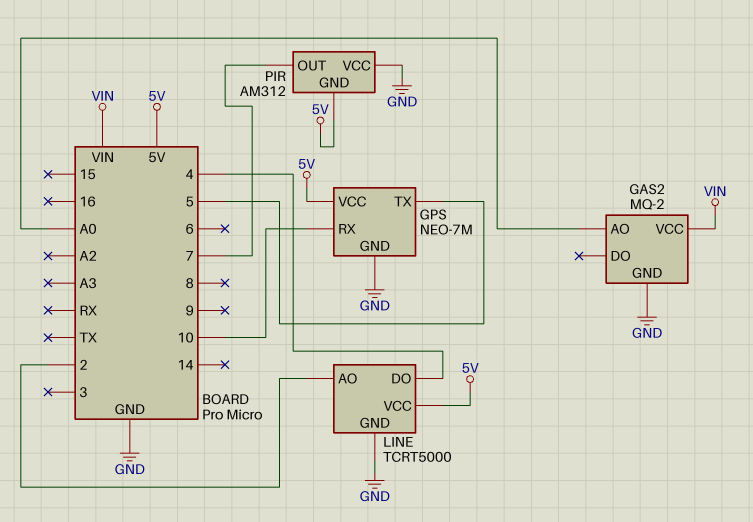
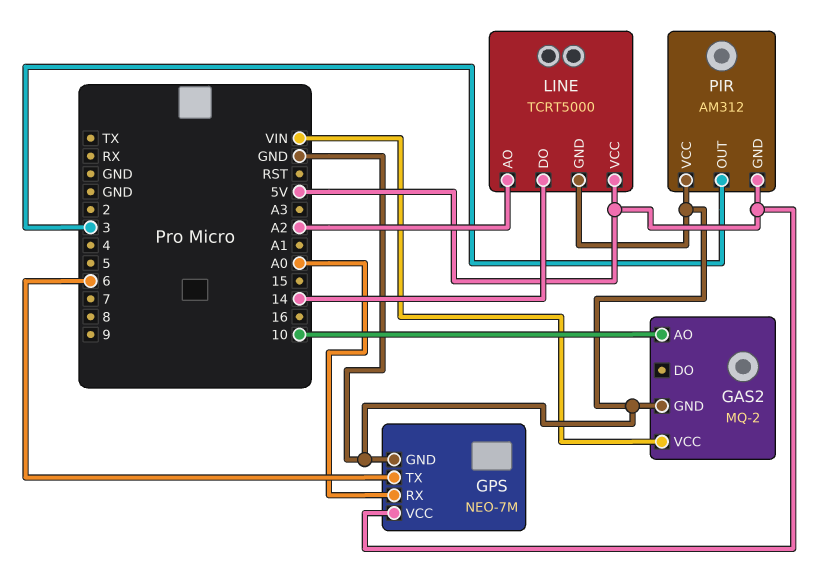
GAS2 pin AO: A0 -> 10
GPS pin RX: 10 -> A0
GPS pin TX: 5 -> 6
LINE pin AO: 2 -> A2
LINE pin DO: 4 -> 14
PIR pin OUT: 7 -> 3

